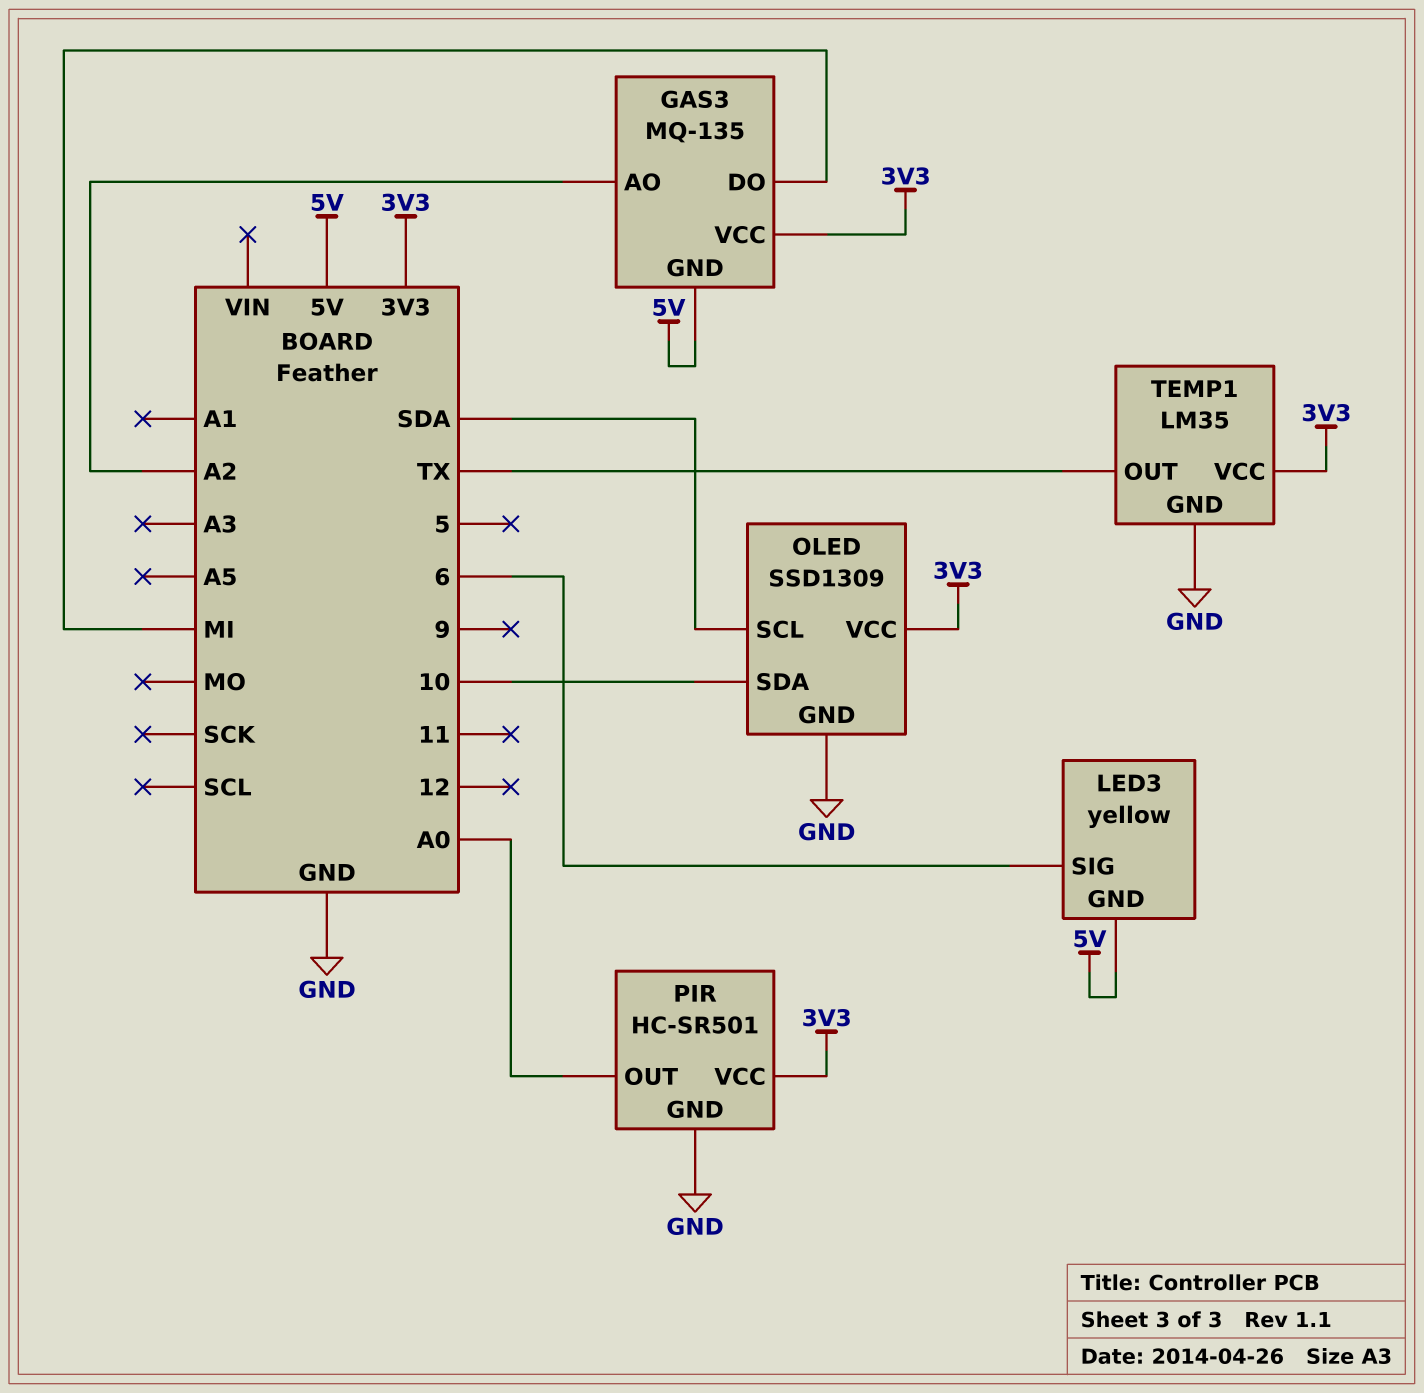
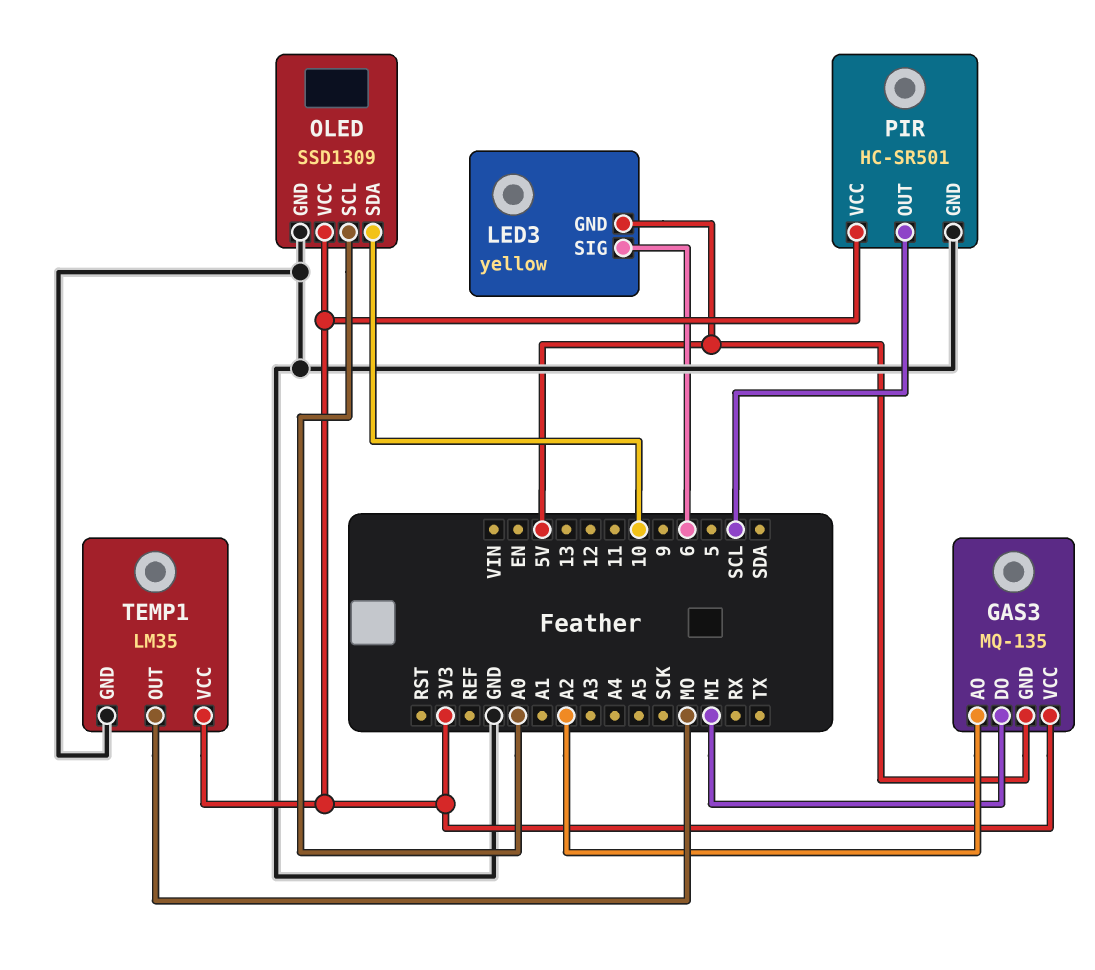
OLED pin SCL: SDA -> A0
PIR pin OUT: A0 -> SCL
TEMP1 pin OUT: TX -> MO

